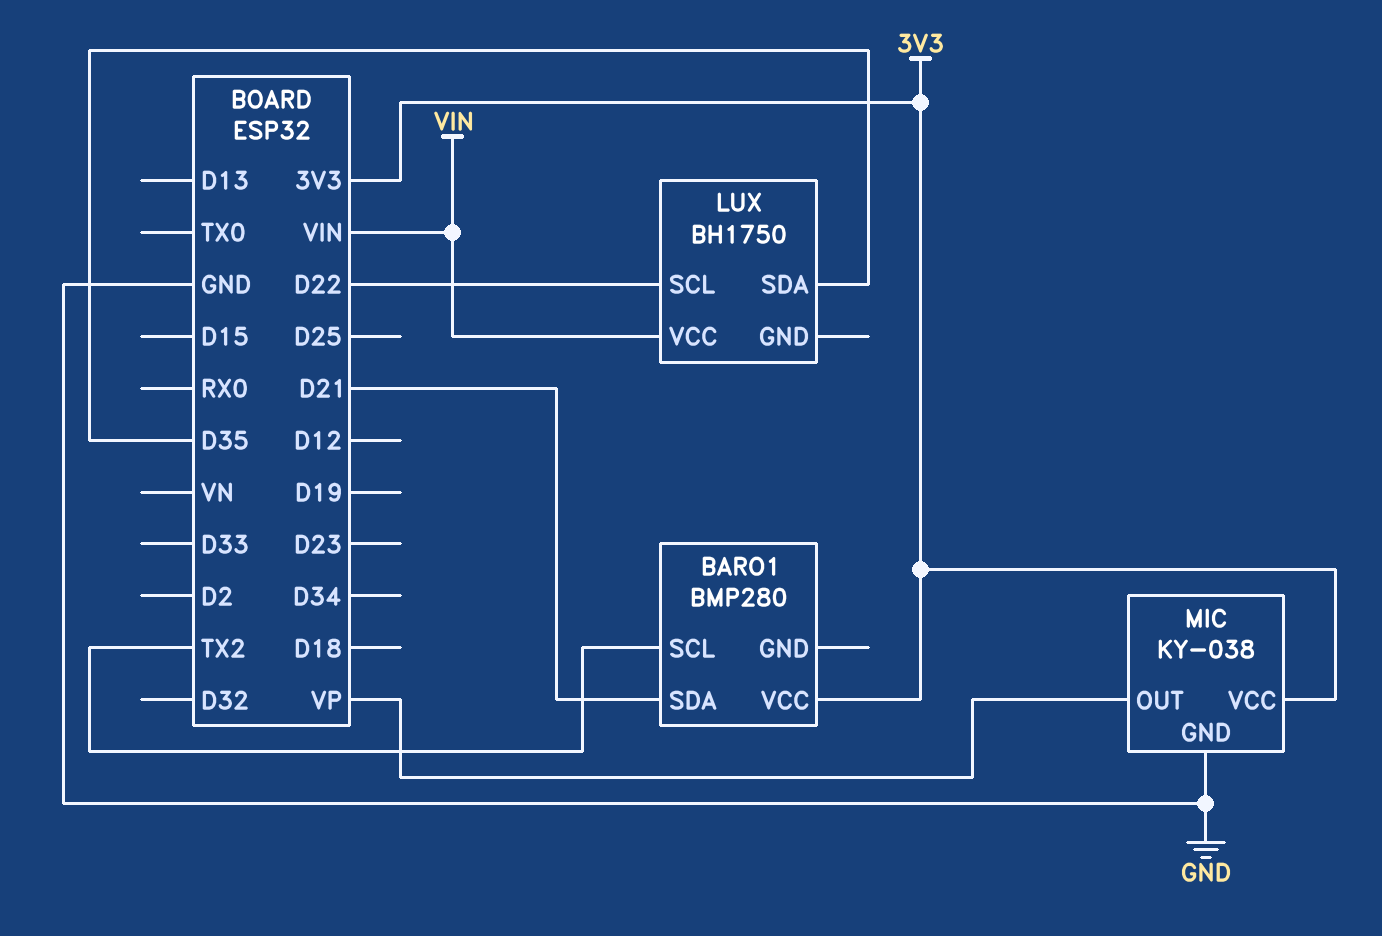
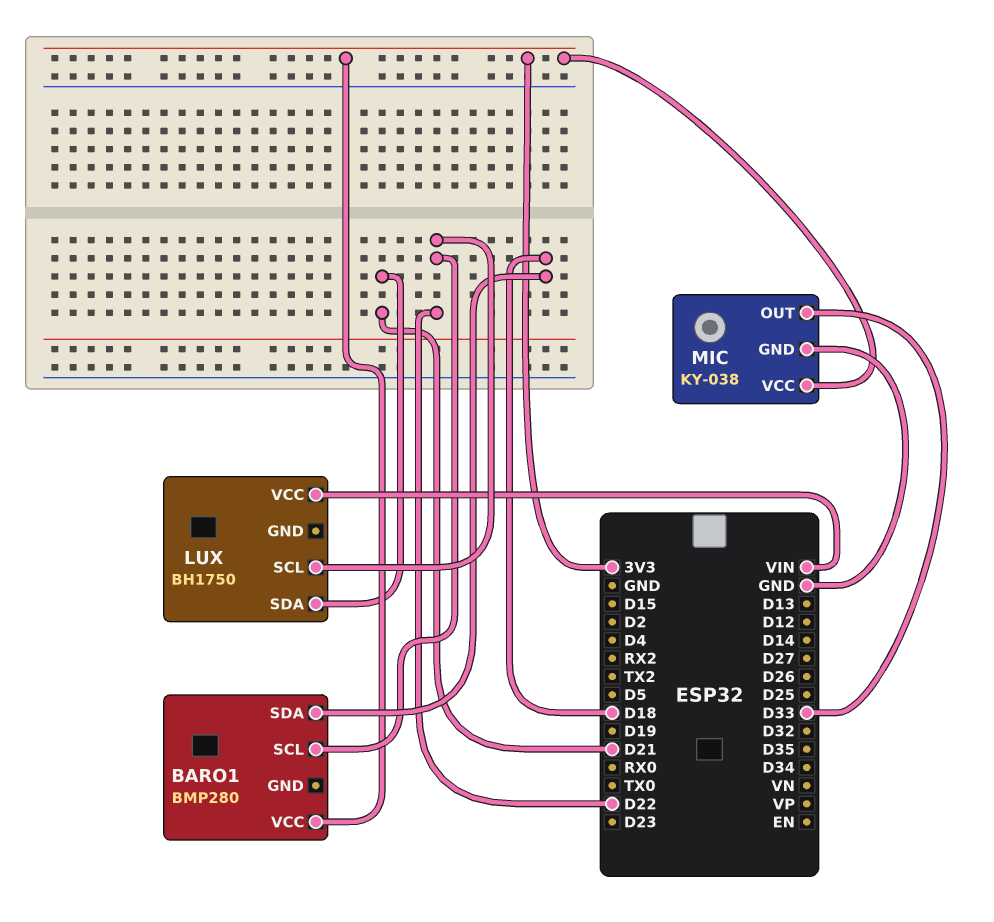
BARO1 pin SCL: TX2 -> D22
BARO1 pin SDA: D21 -> D18
LUX pin SDA: D35 -> D21
MIC pin OUT: VP -> D33

